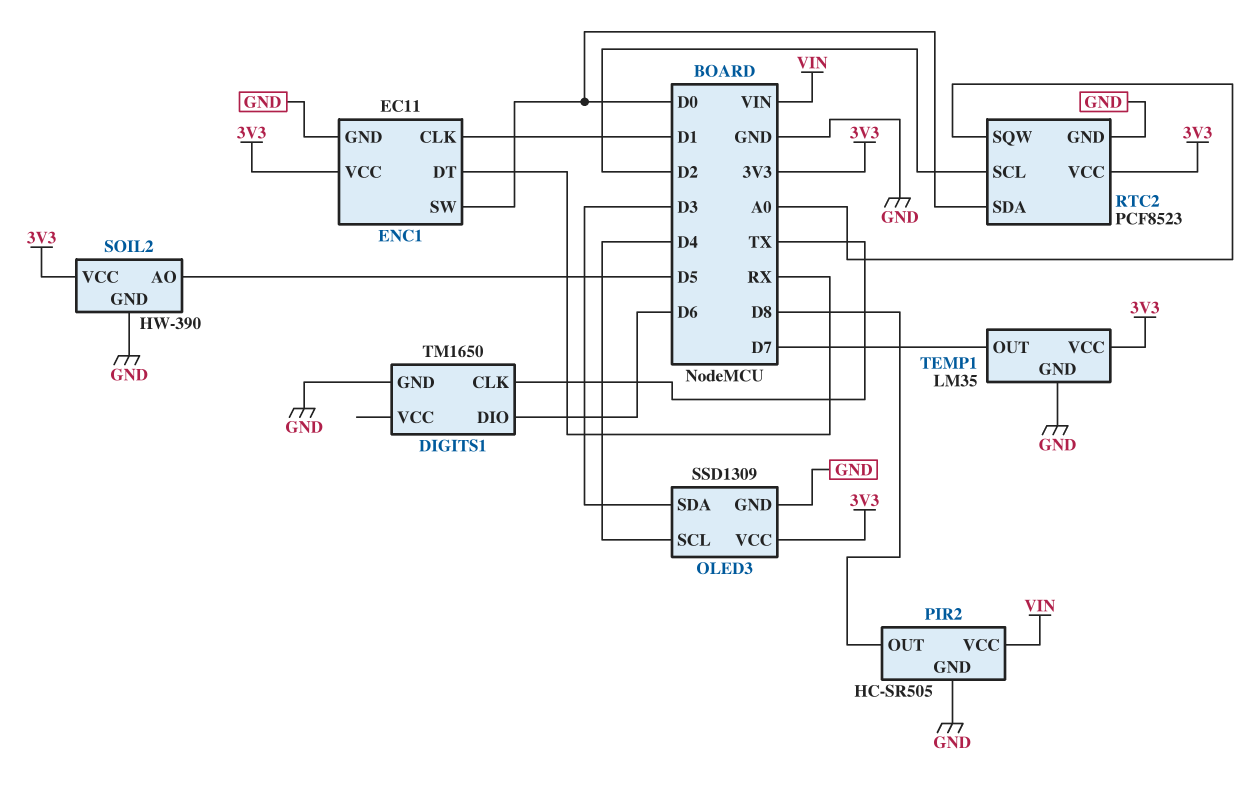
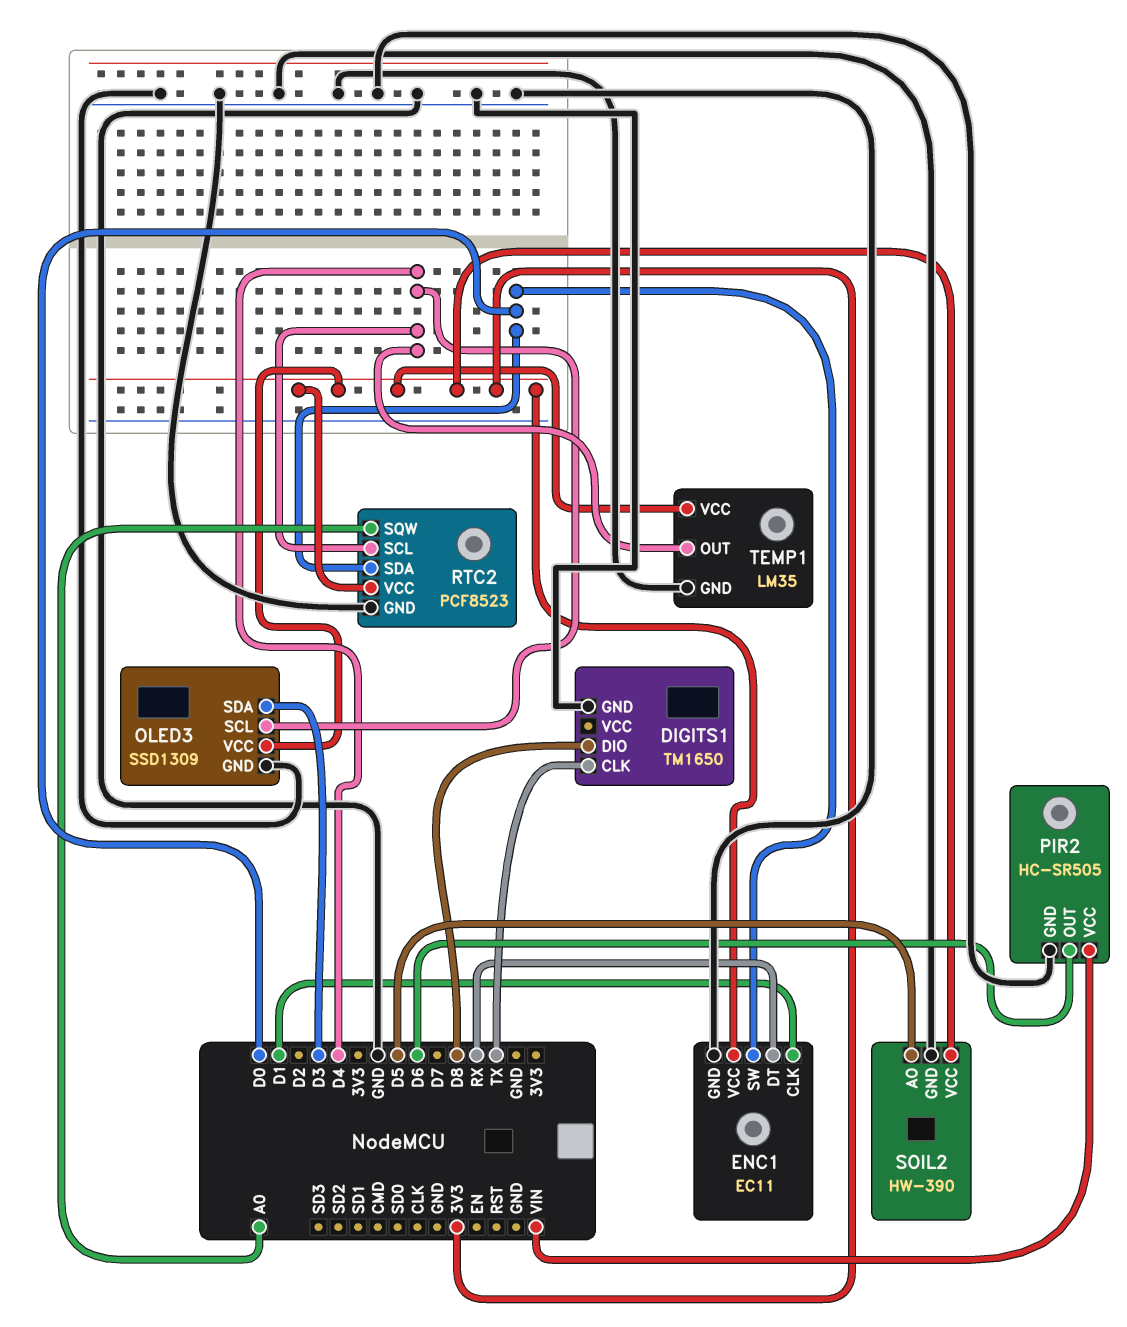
DIGITS1 pin DIO: D6 -> D8
PIR2 pin OUT: D8 -> D6
RTC2 pin SCL: D2 -> D4
TEMP1 pin OUT: D7 -> D4

